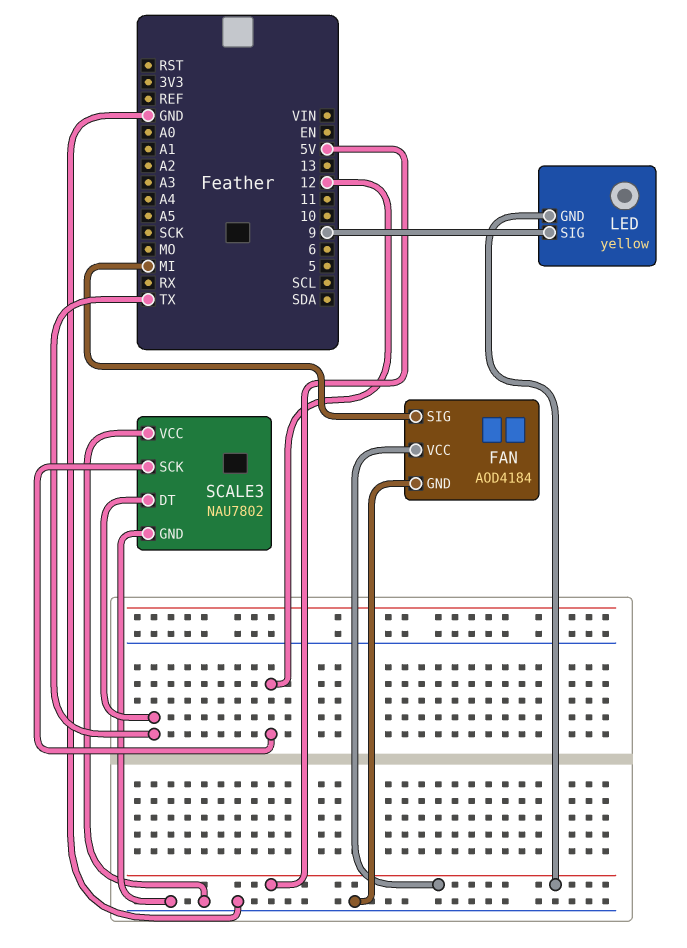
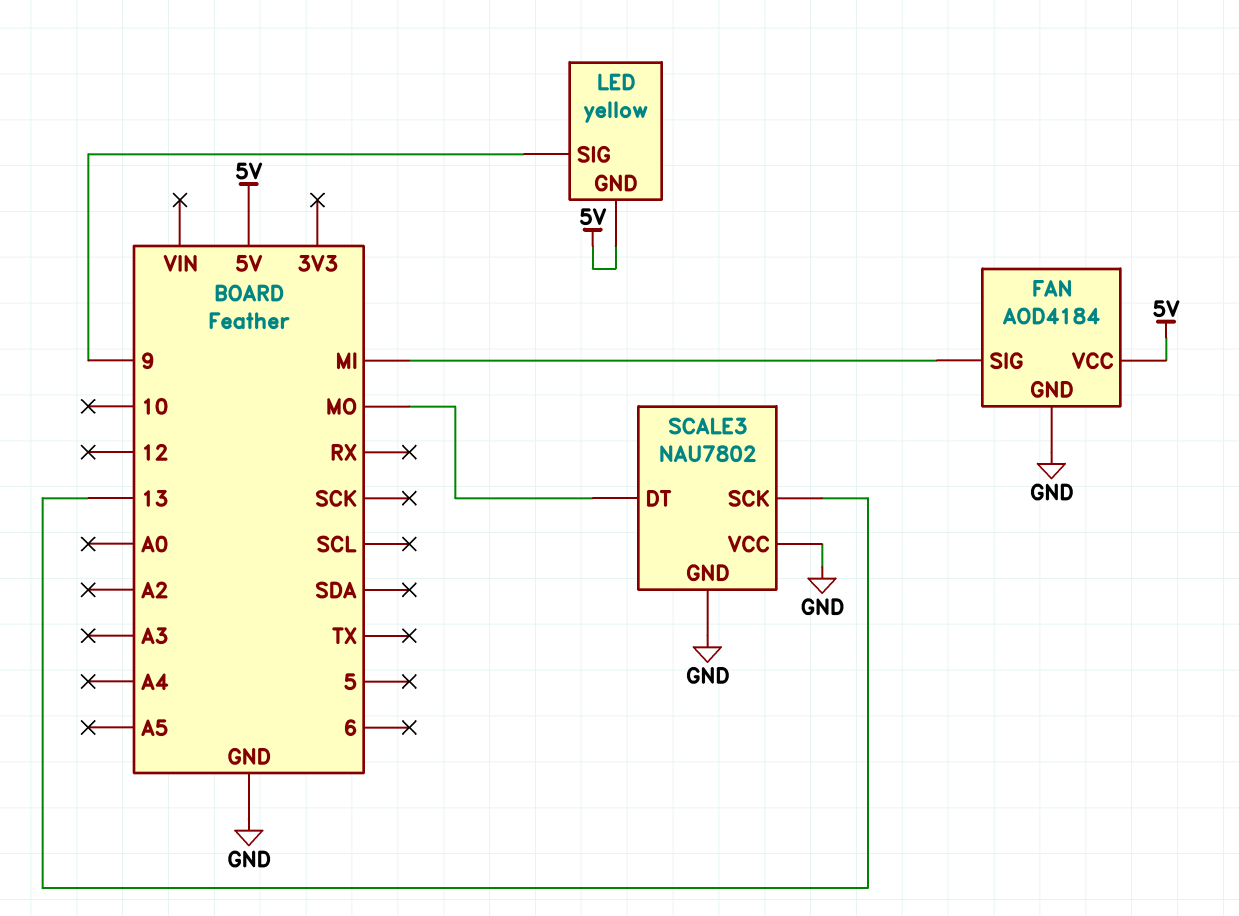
SCALE3 pin DT: TX -> MO
SCALE3 pin SCK: 12 -> 13

